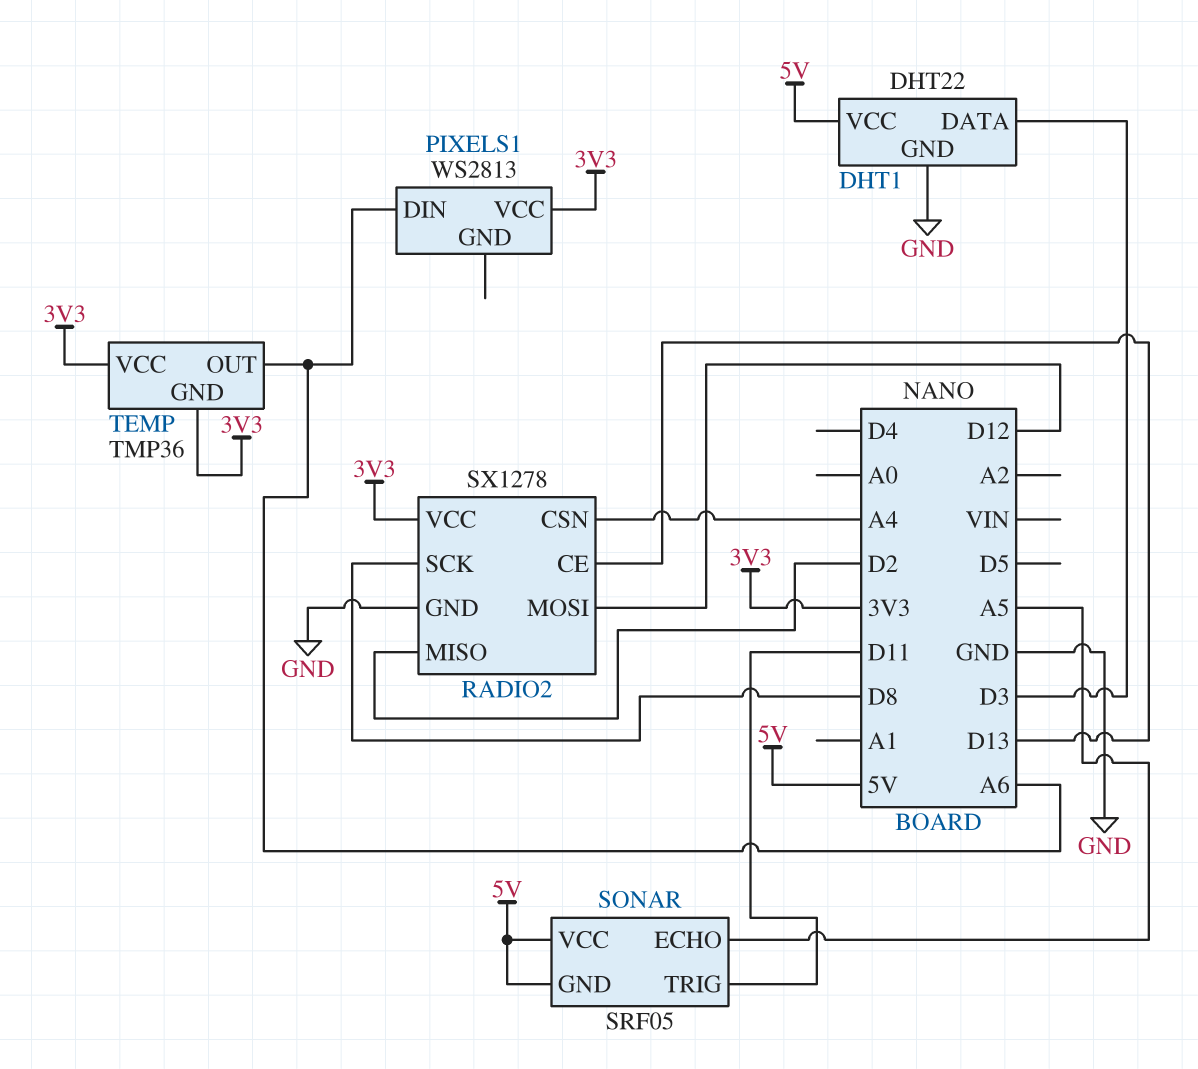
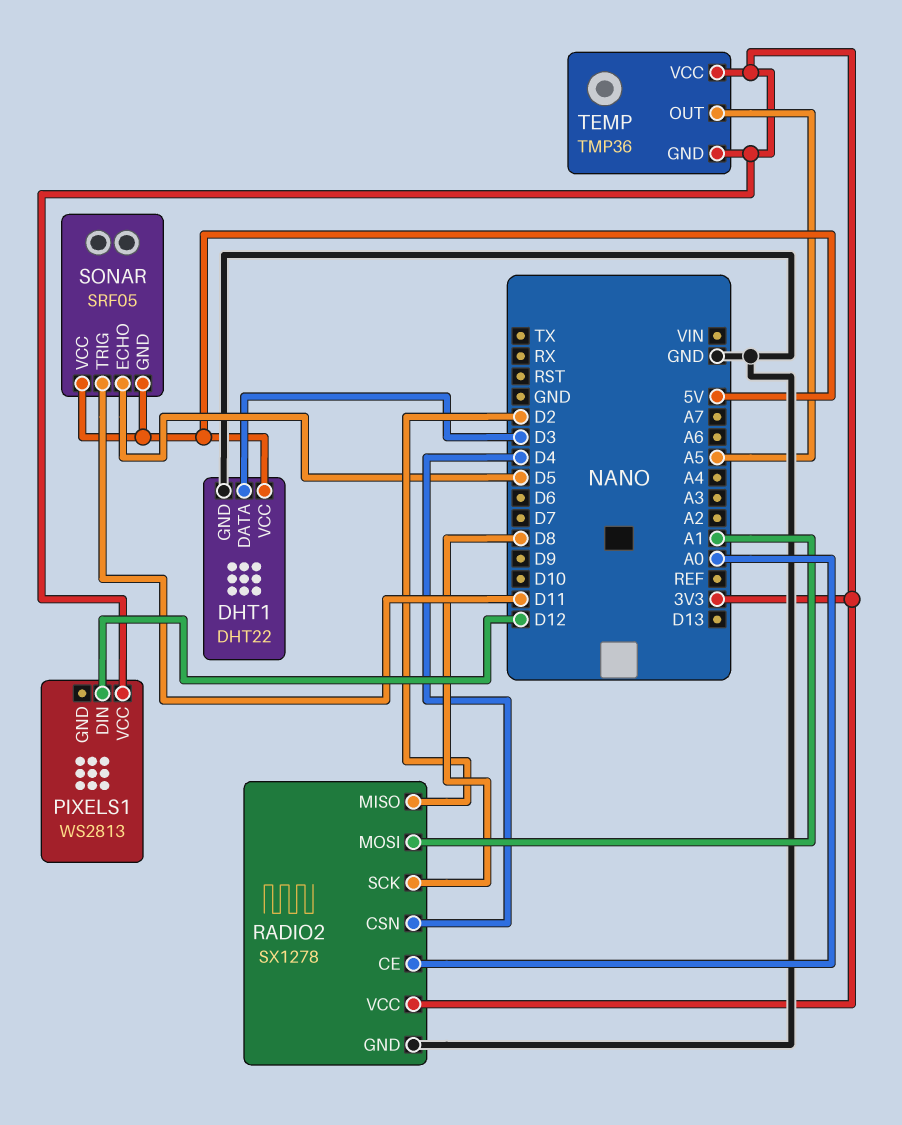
PIXELS1 pin DIN: A6 -> D12
RADIO2 pin CE: D13 -> A0
RADIO2 pin CSN: A4 -> D4
RADIO2 pin MOSI: D12 -> A1
SONAR pin ECHO: A5 -> D5
TEMP pin OUT: A6 -> A5

